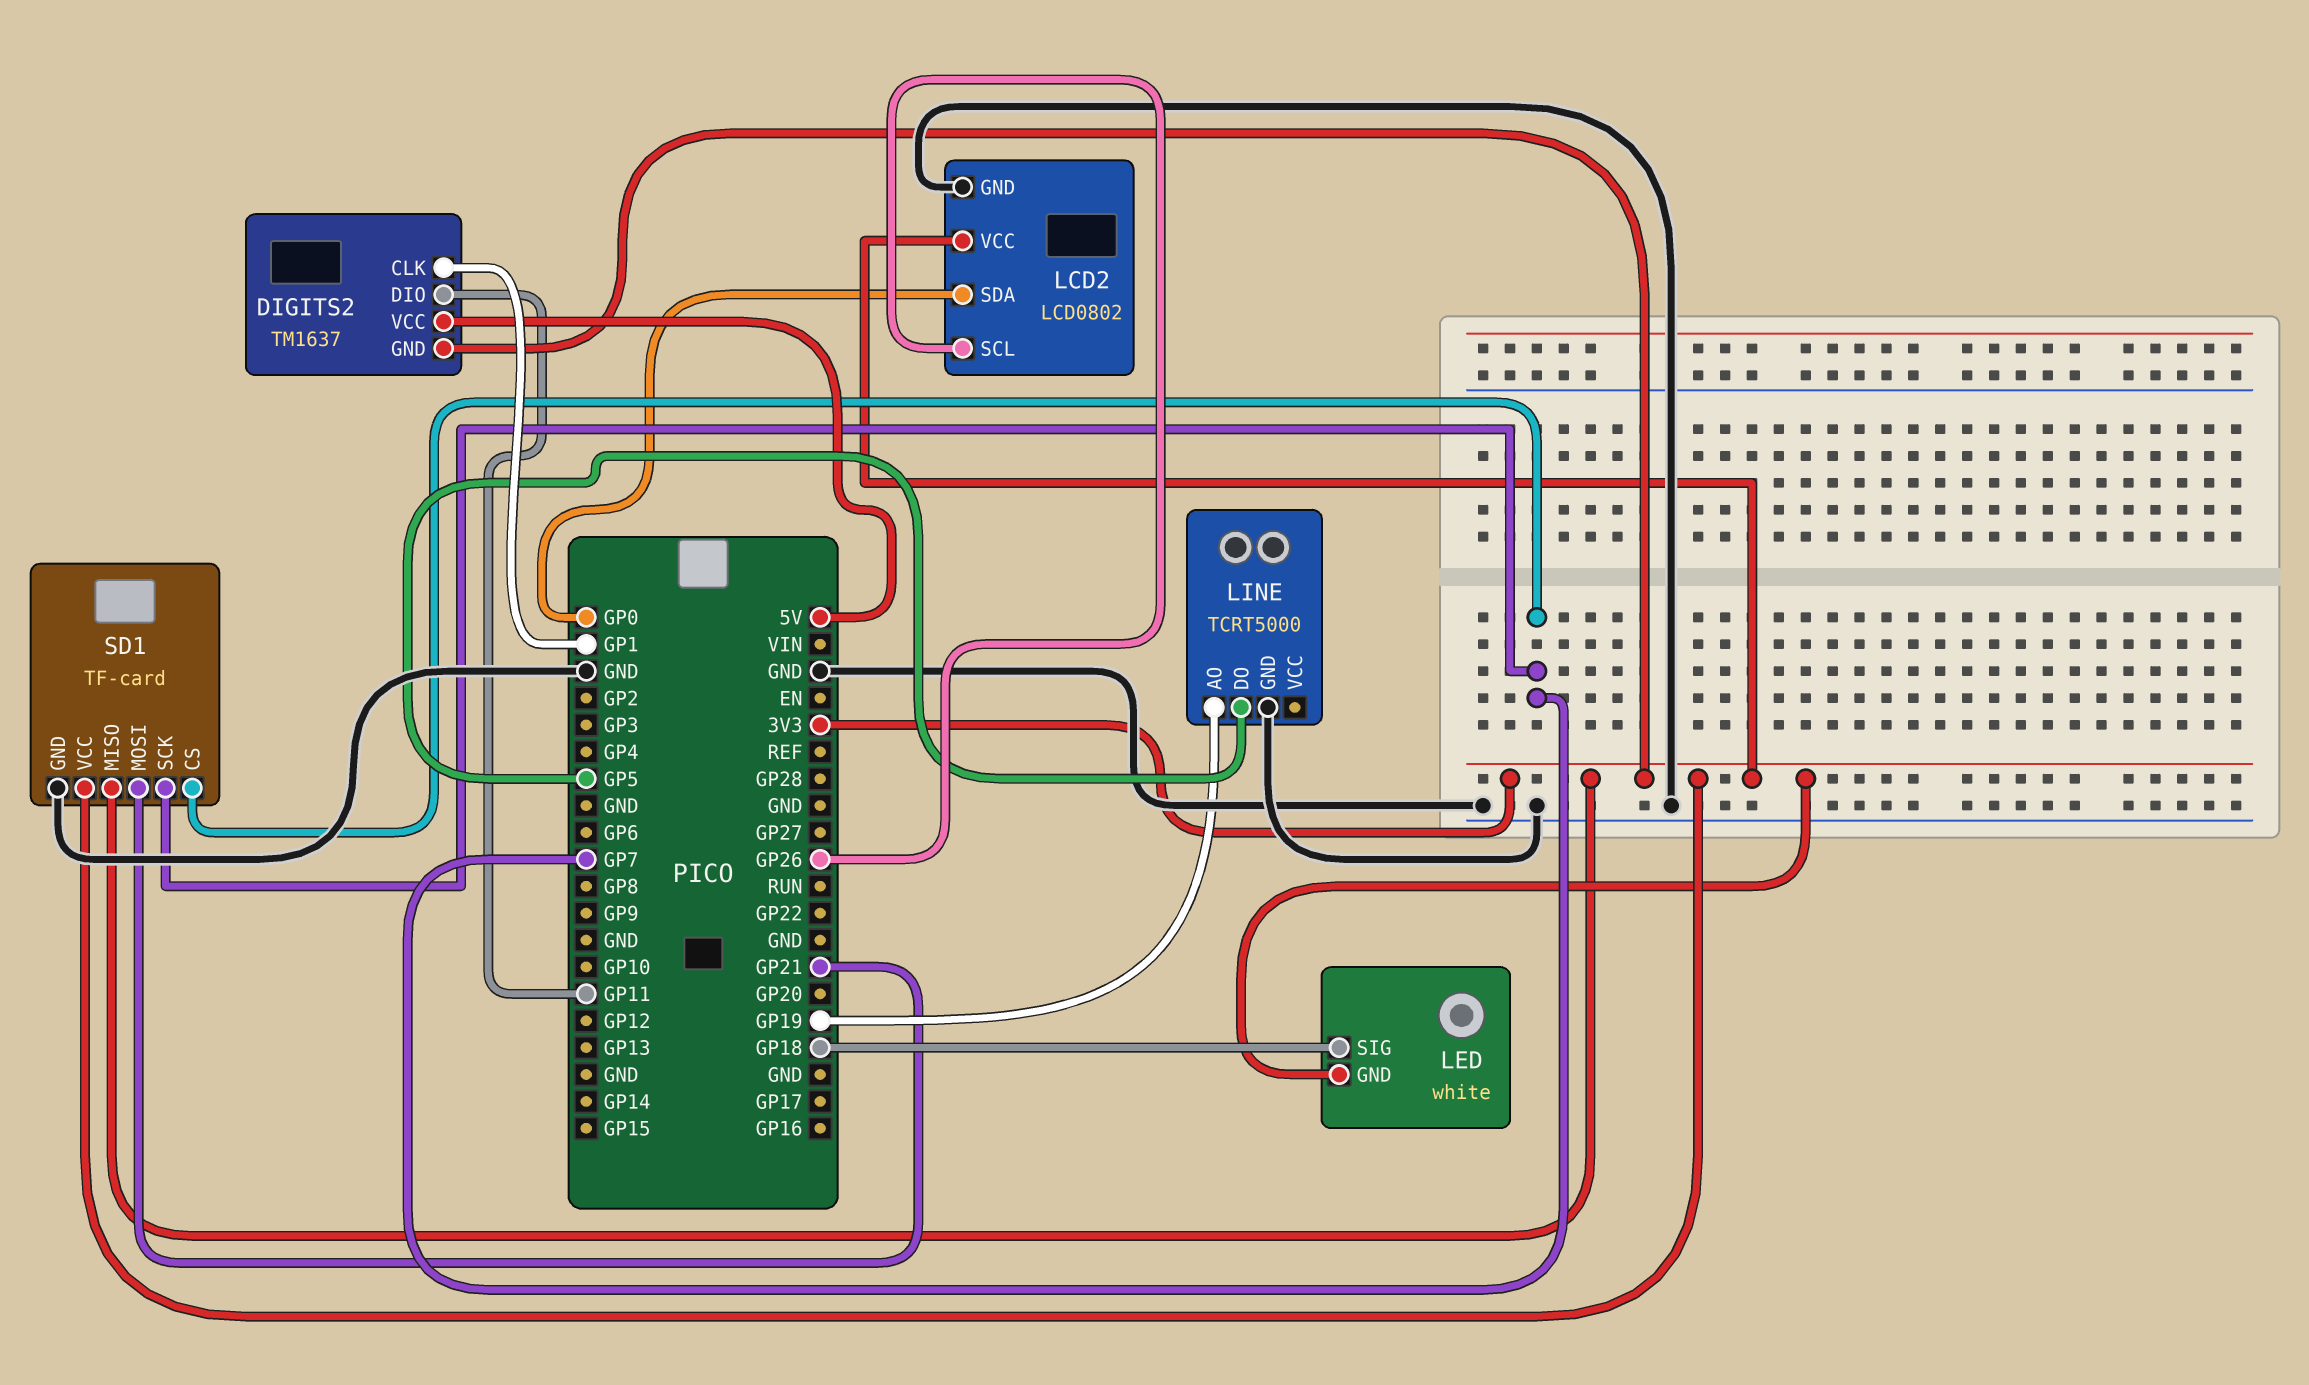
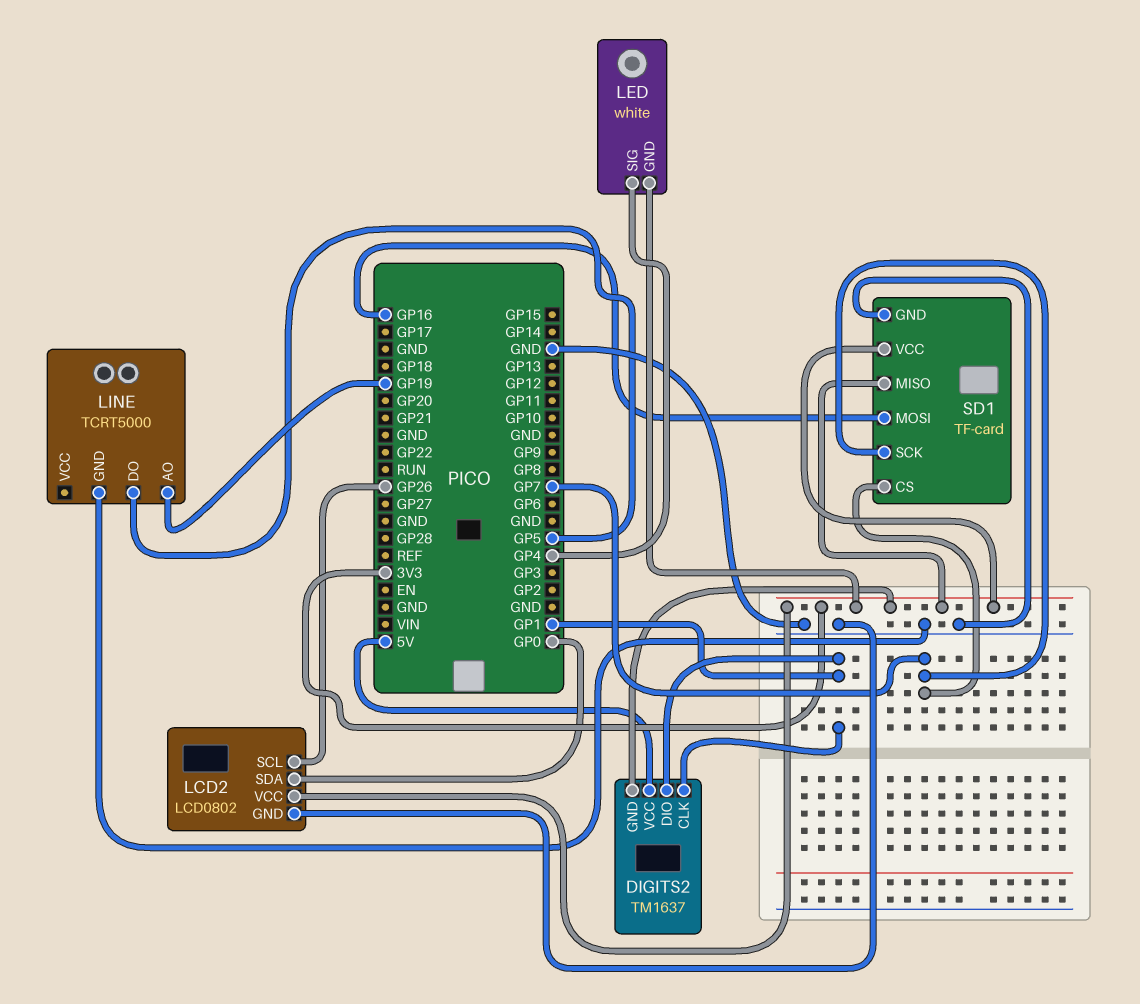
DIGITS2 pin DIO: GP11 -> GP1
LED pin SIG: GP18 -> GP4
SD1 pin MOSI: GP21 -> GP16

